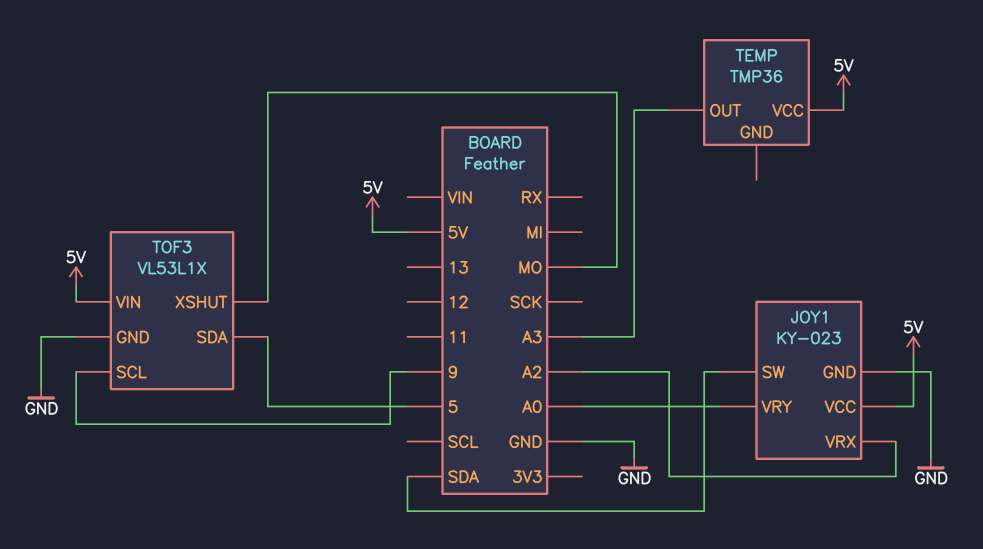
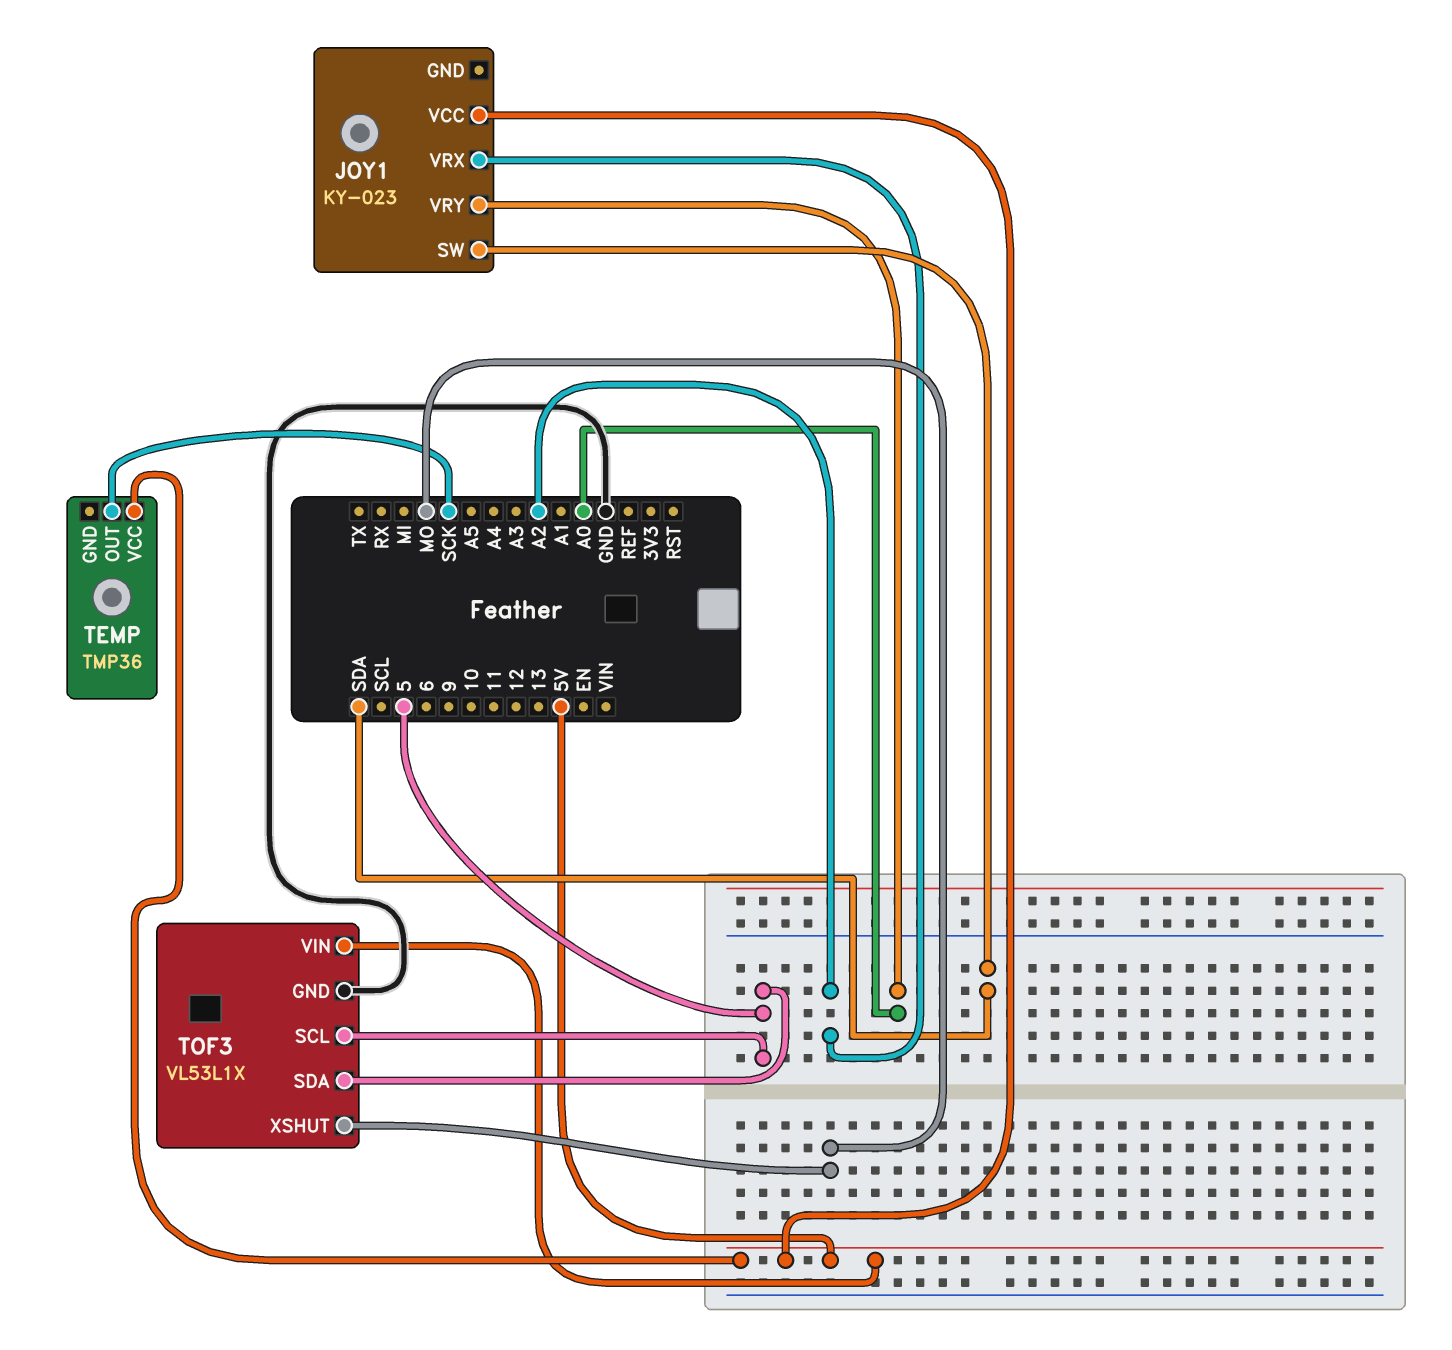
JOY1 pin GND: GND -> none
TEMP pin OUT: A3 -> SCK
TOF3 pin SCL: 9 -> 5

